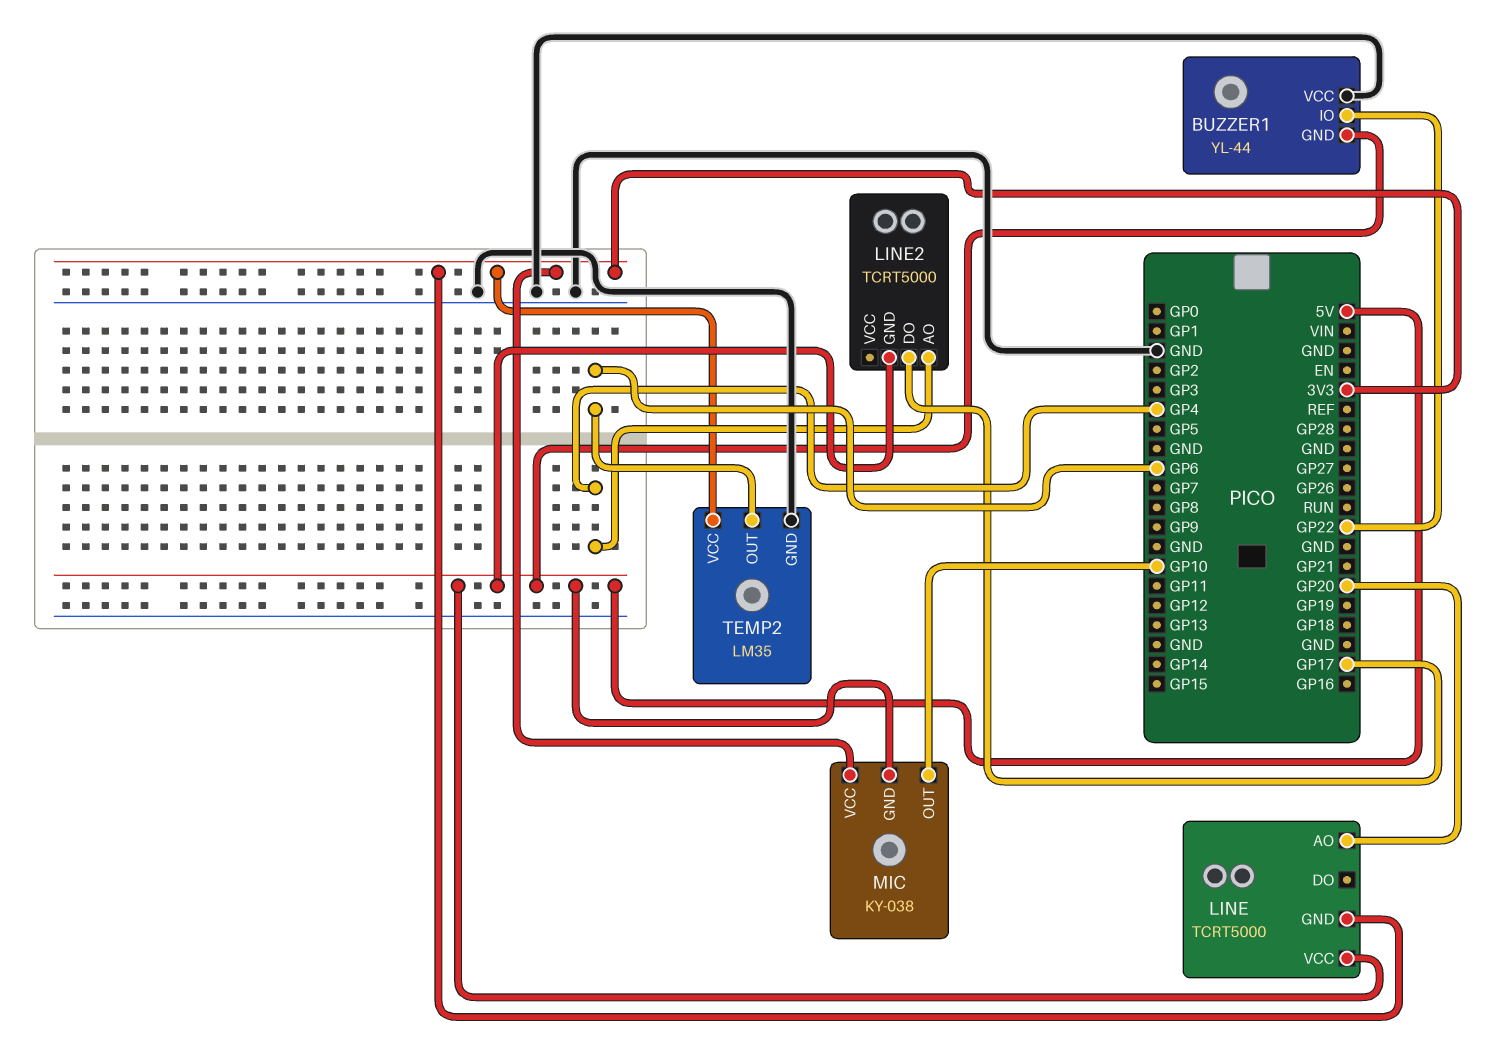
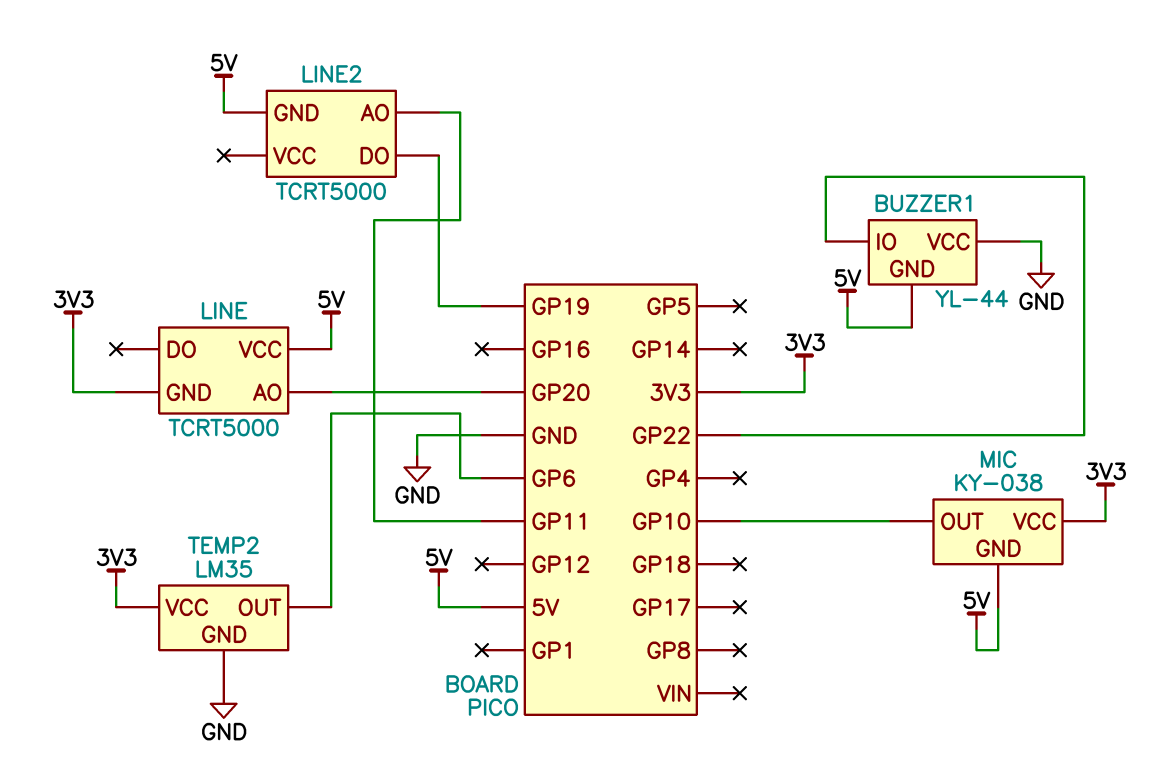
LINE2 pin AO: GP4 -> GP11
LINE2 pin DO: GP17 -> GP19

